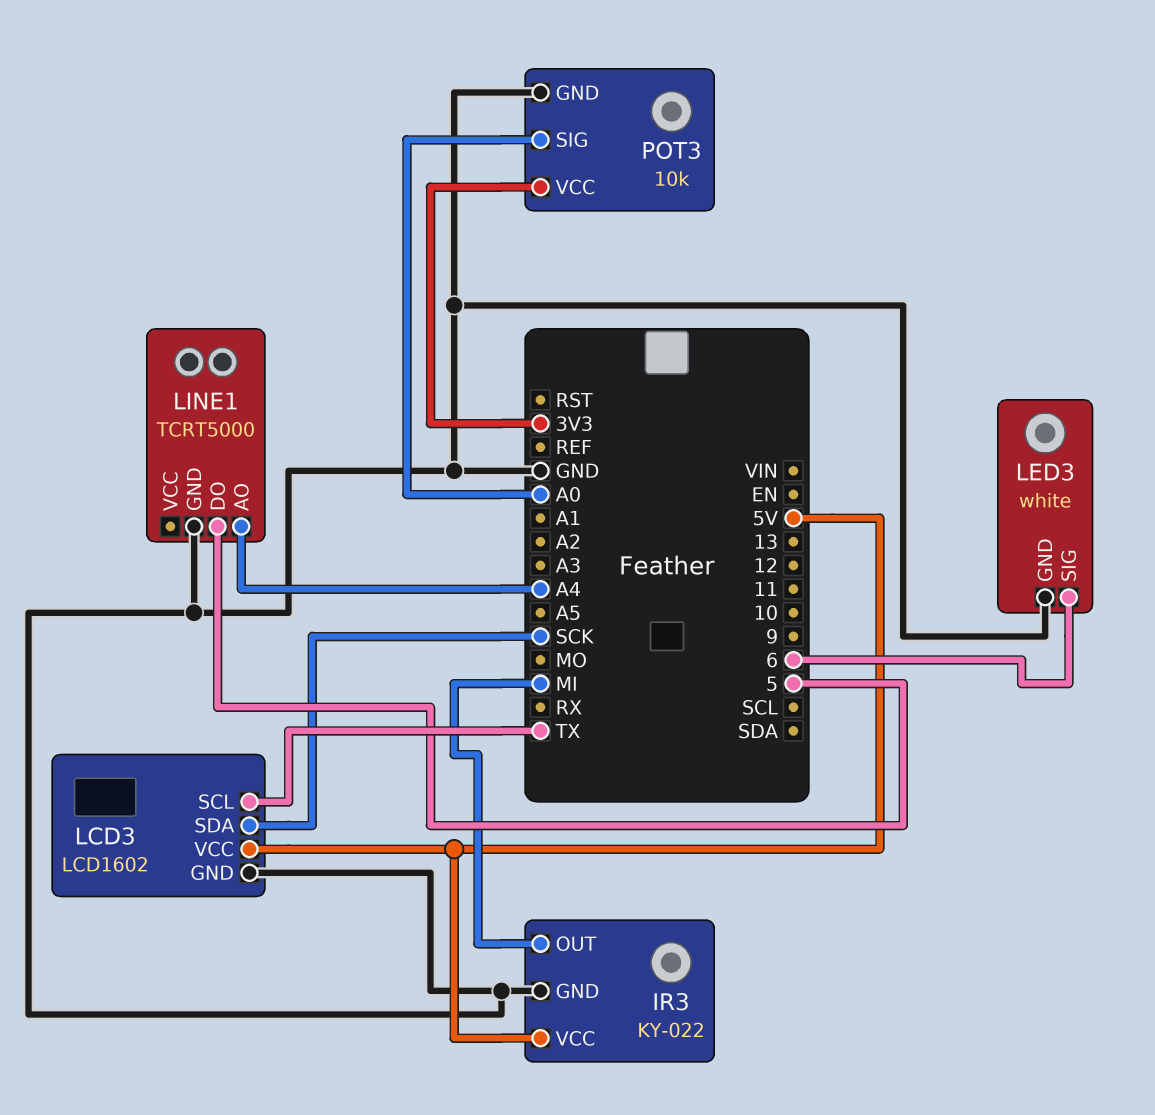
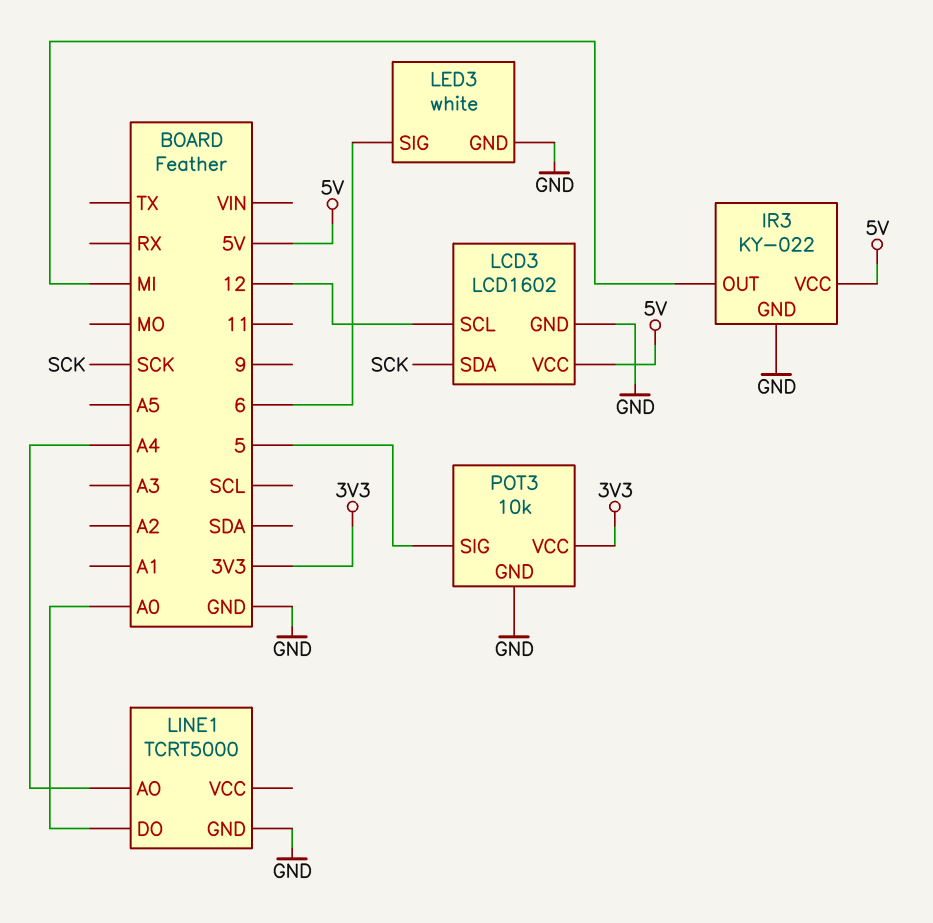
LCD3 pin SCL: TX -> 12
LINE1 pin DO: 5 -> A0
POT3 pin SIG: A0 -> 5

